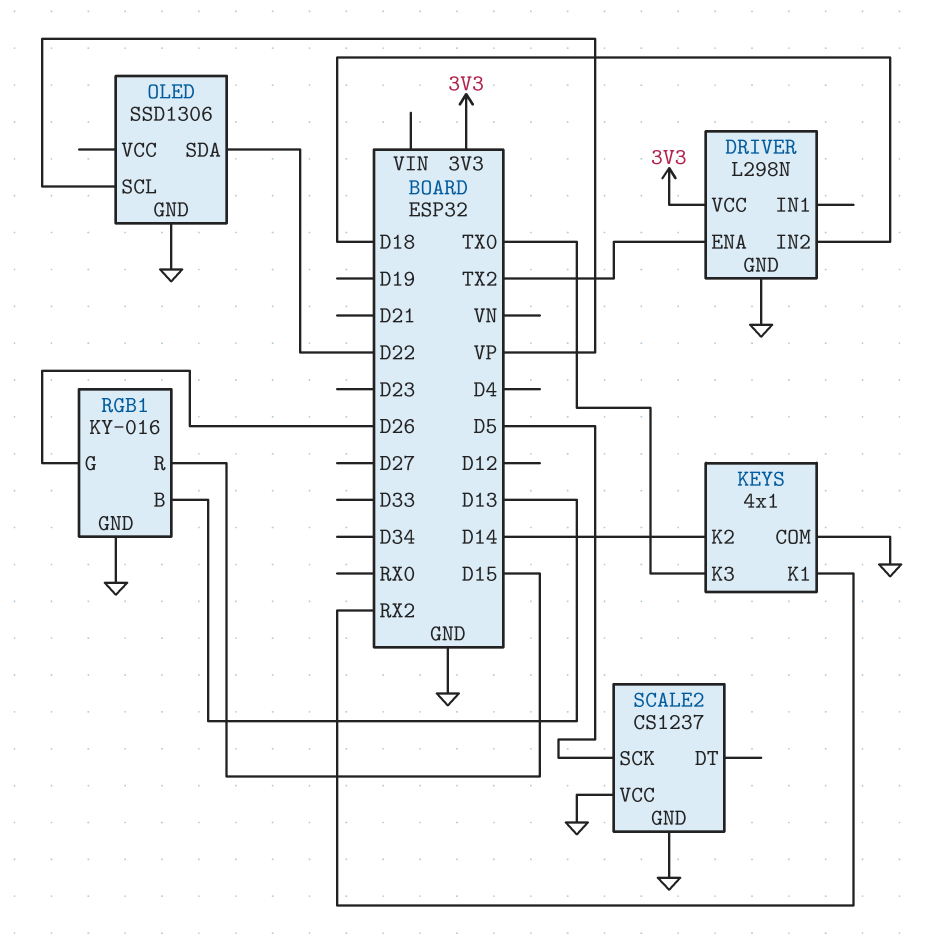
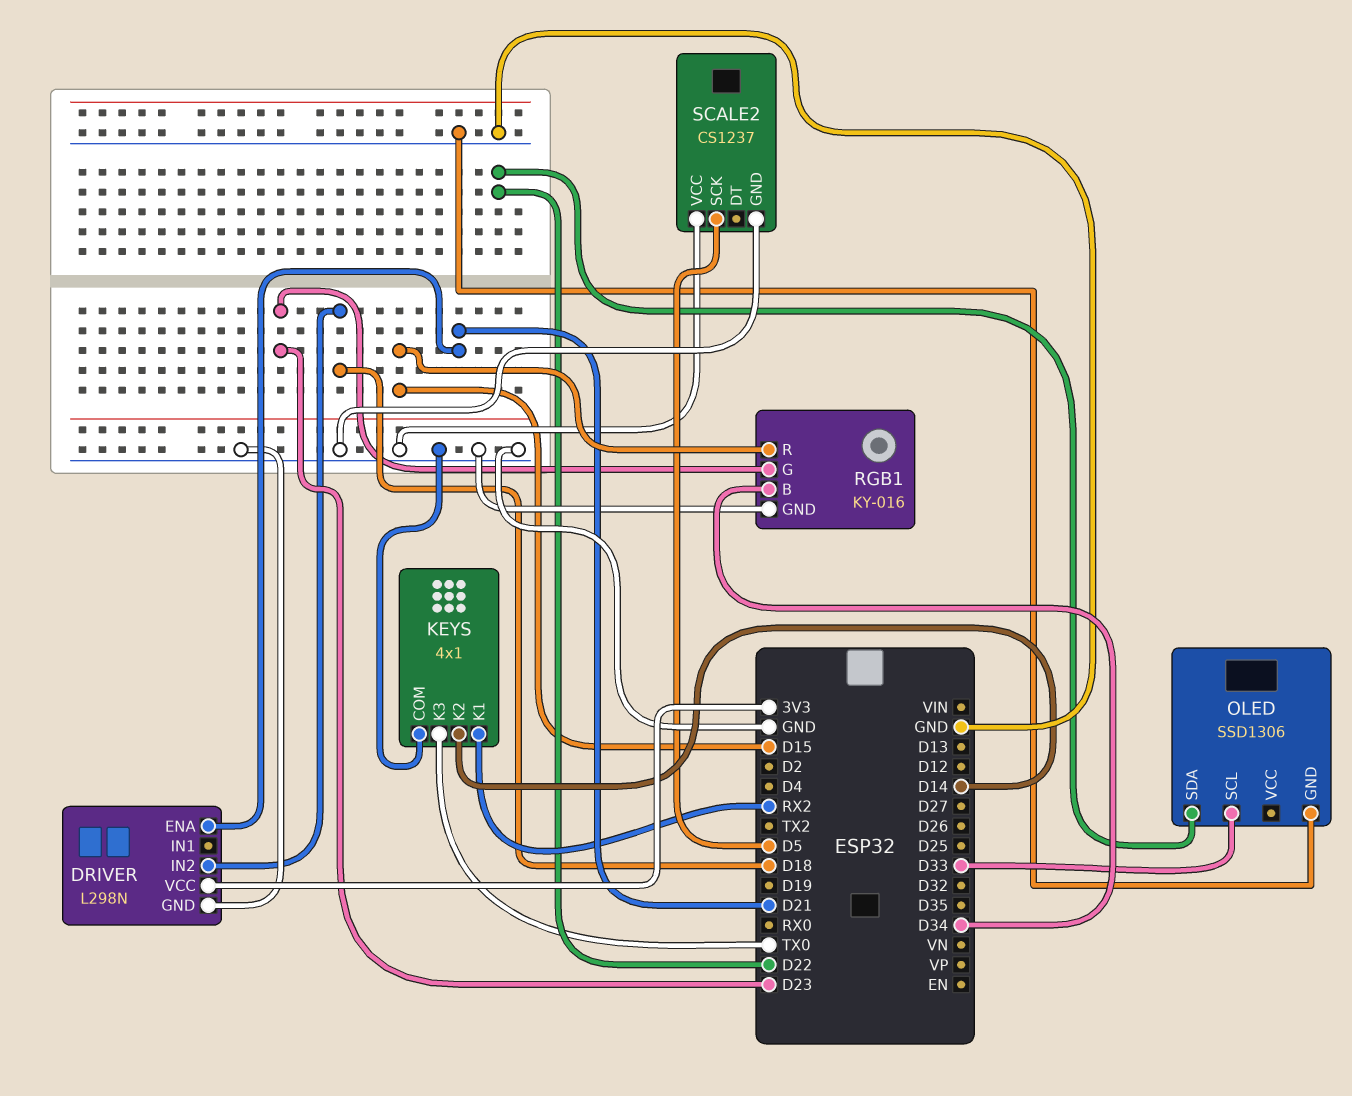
DRIVER pin ENA: TX2 -> D21
OLED pin SCL: VP -> D33
RGB1 pin B: D13 -> D34
RGB1 pin G: D26 -> D23

